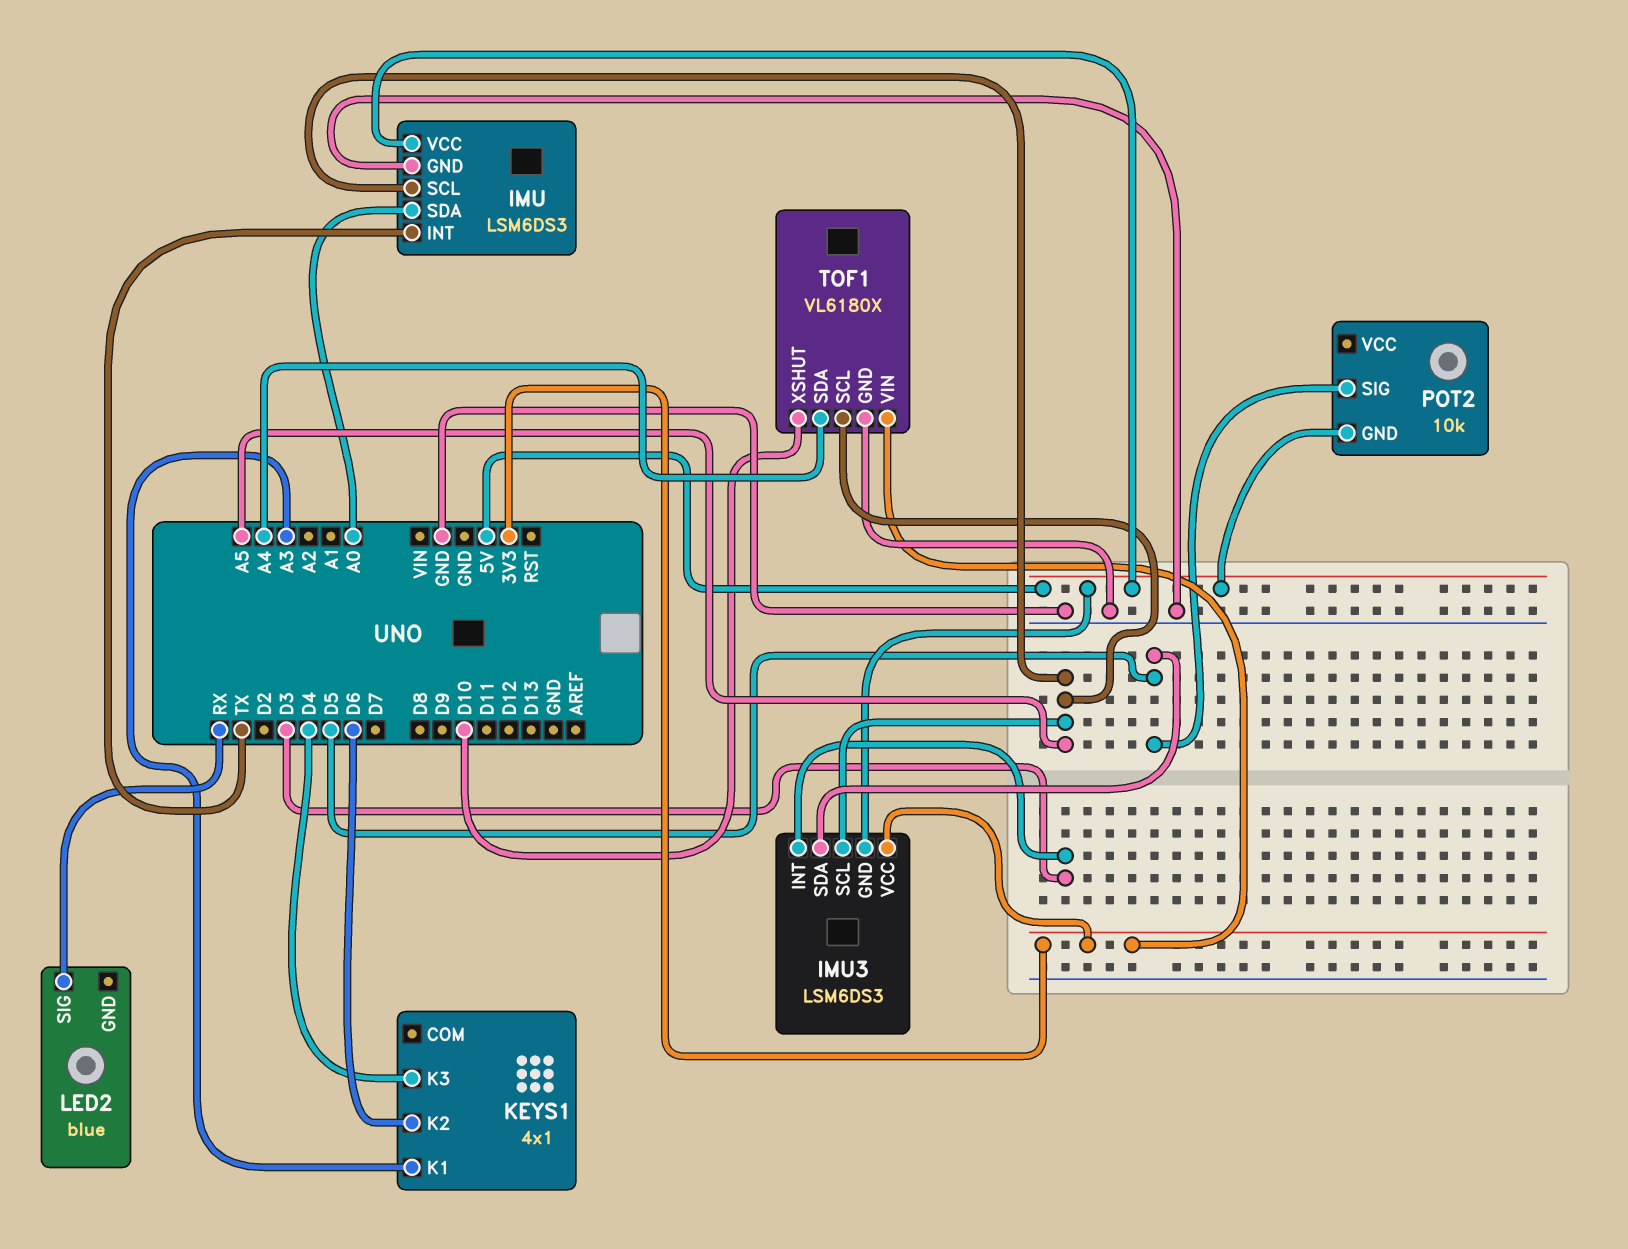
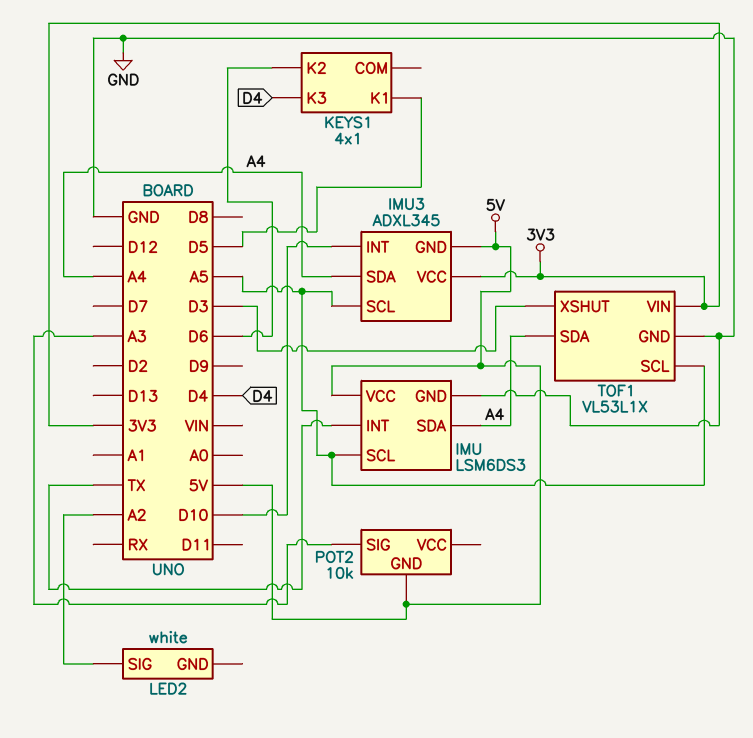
IMU pin SDA: A0 -> A4
IMU3: LSM6DS3 -> ADXL345
IMU3 pin INT: D3 -> D10
IMU3 pin SDA: D5 -> A4
KEYS1 pin K1: A3 -> D5
LED2: blue -> white
LED2 pin SIG: RX -> A2
POT2 pin SIG: D5 -> A3
TOF1: VL6180X -> VL53L1X
TOF1 pin XSHUT: D10 -> D3

